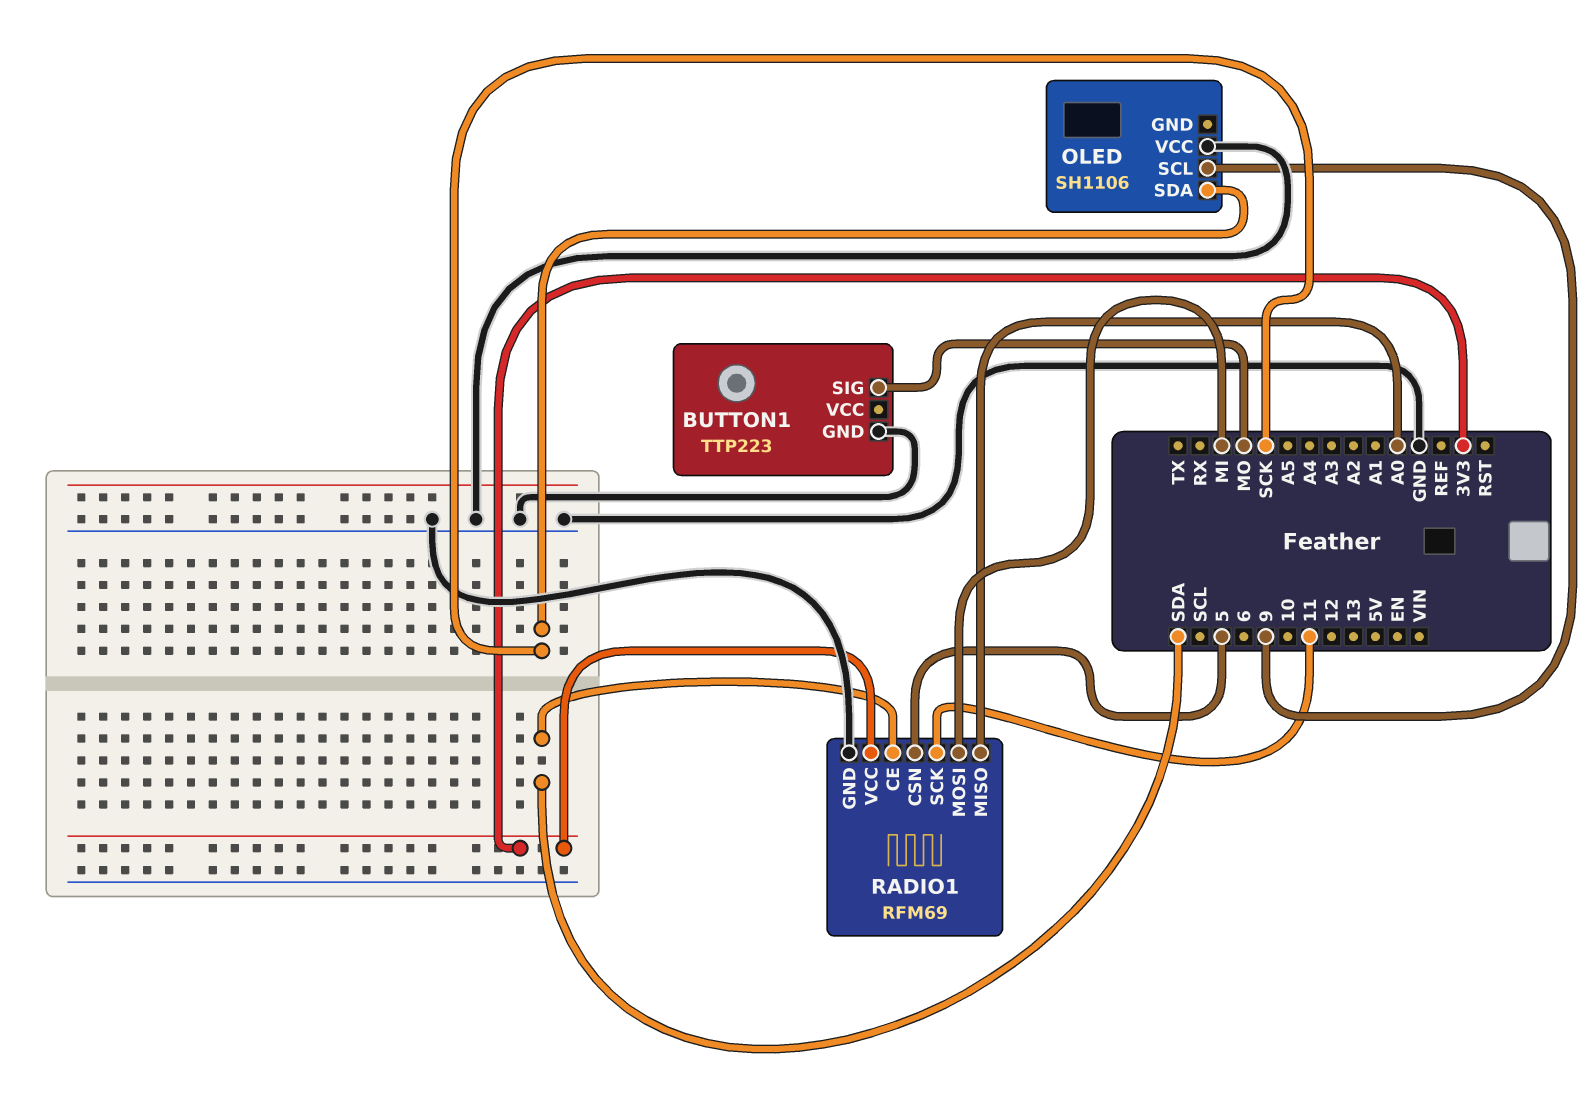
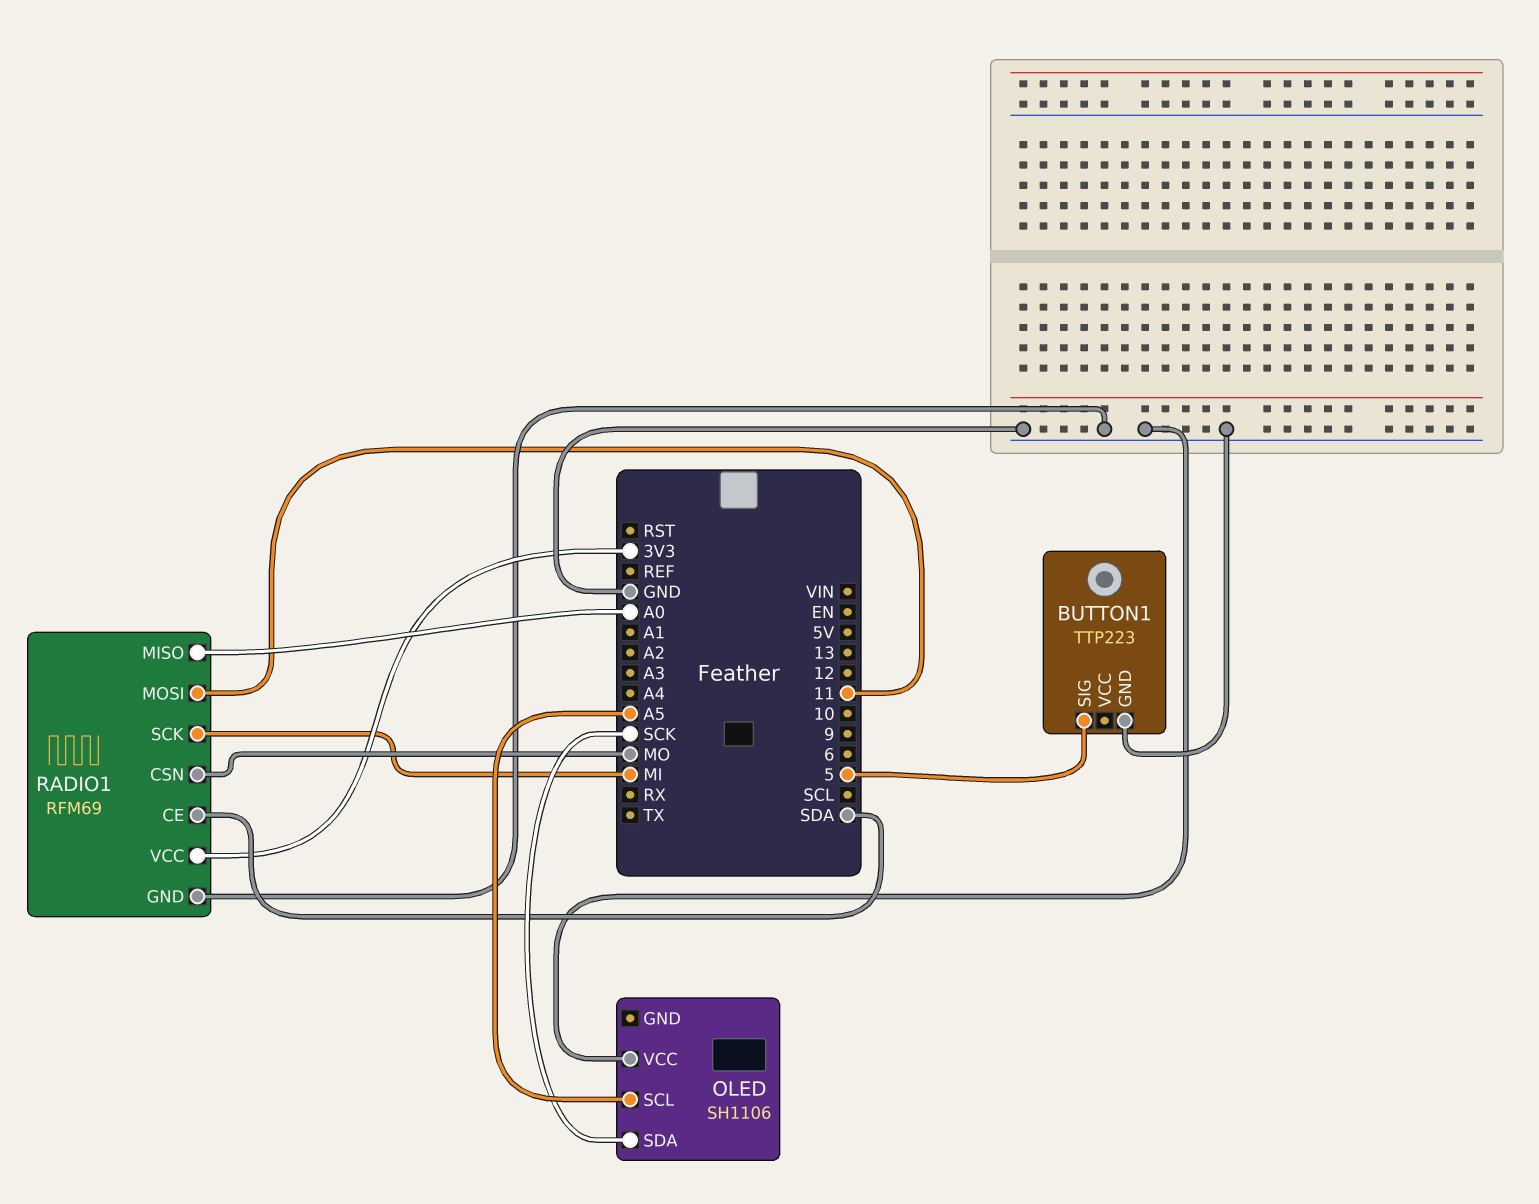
BUTTON1 pin SIG: MO -> 5
OLED pin SCL: 9 -> A5
RADIO1 pin CSN: 5 -> MO
RADIO1 pin MOSI: MI -> 11
RADIO1 pin SCK: 11 -> MI

